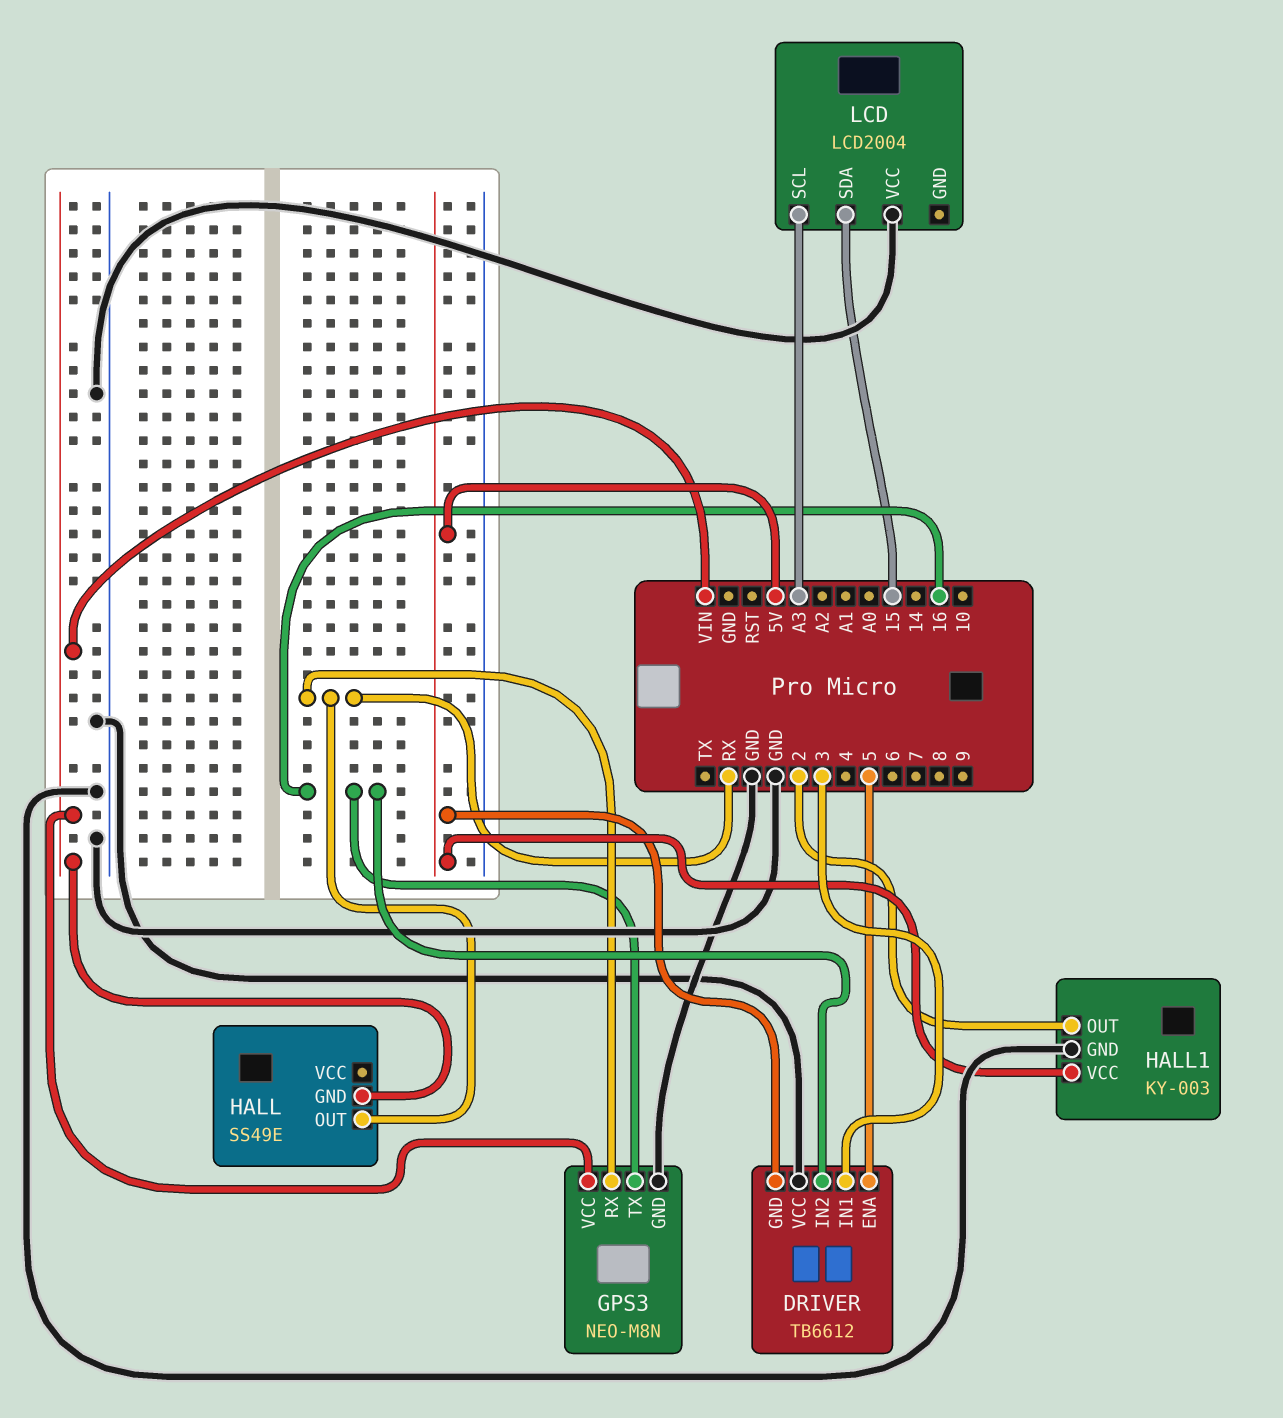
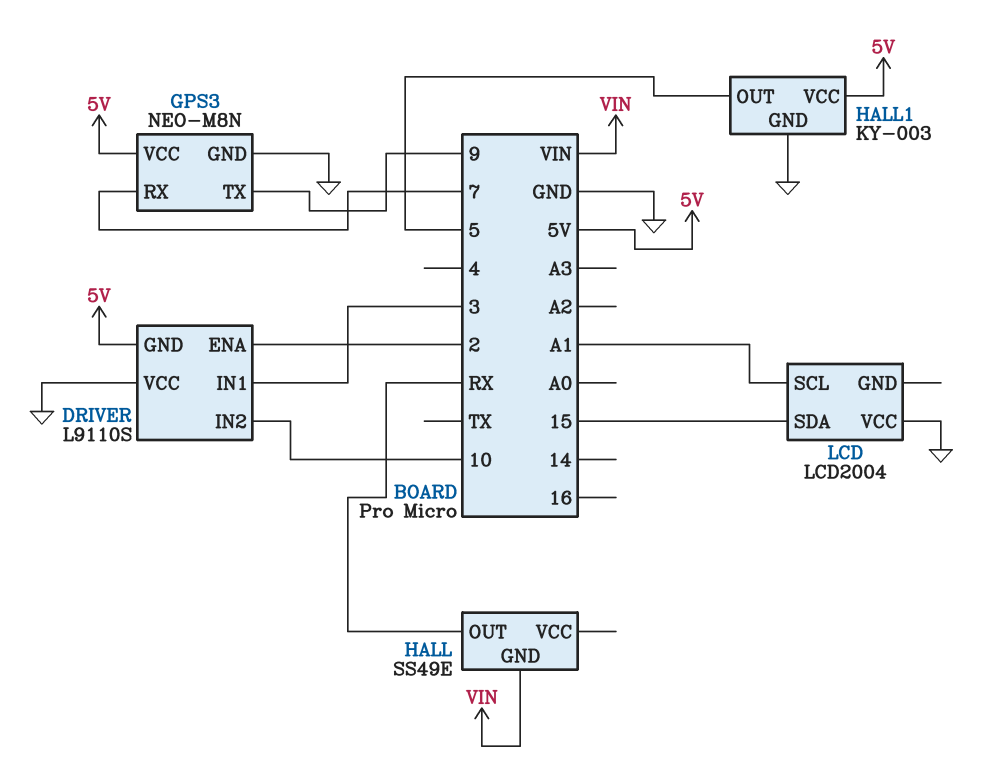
DRIVER: TB6612 -> L9110S
DRIVER pin ENA: 5 -> 2
DRIVER pin IN2: 16 -> 10
GPS3 pin RX: RX -> 7
GPS3 pin TX: 16 -> 9
GPS3 pin VCC: VIN -> 5V
HALL1 pin OUT: 2 -> 5
LCD pin SCL: A3 -> A1

